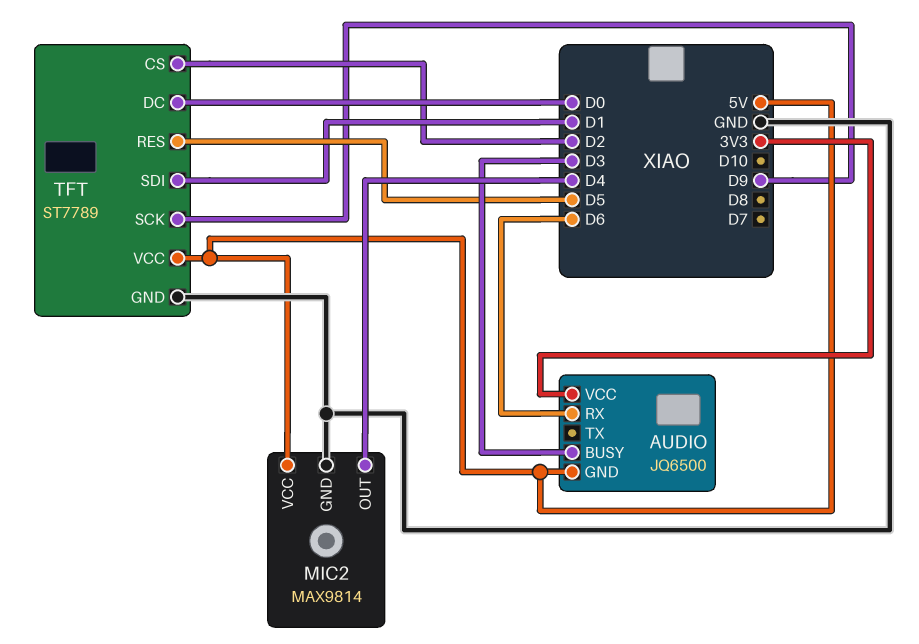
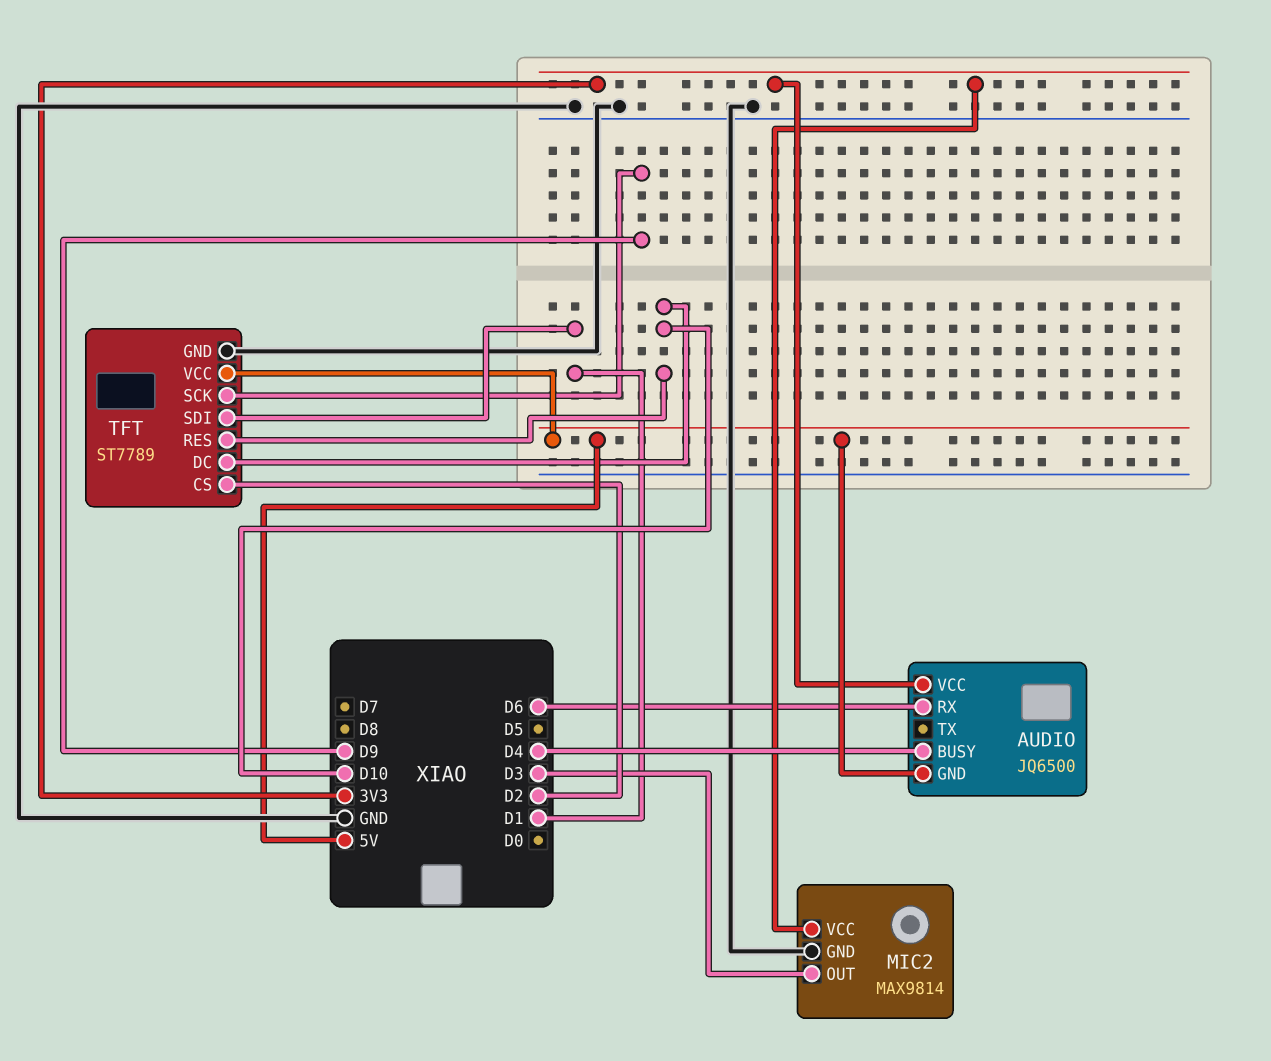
AUDIO pin BUSY: D3 -> D4
MIC2 pin OUT: D4 -> D3
MIC2 pin VCC: 5V -> 3V3
TFT pin DC: D0 -> D10
TFT pin RES: D5 -> D10

